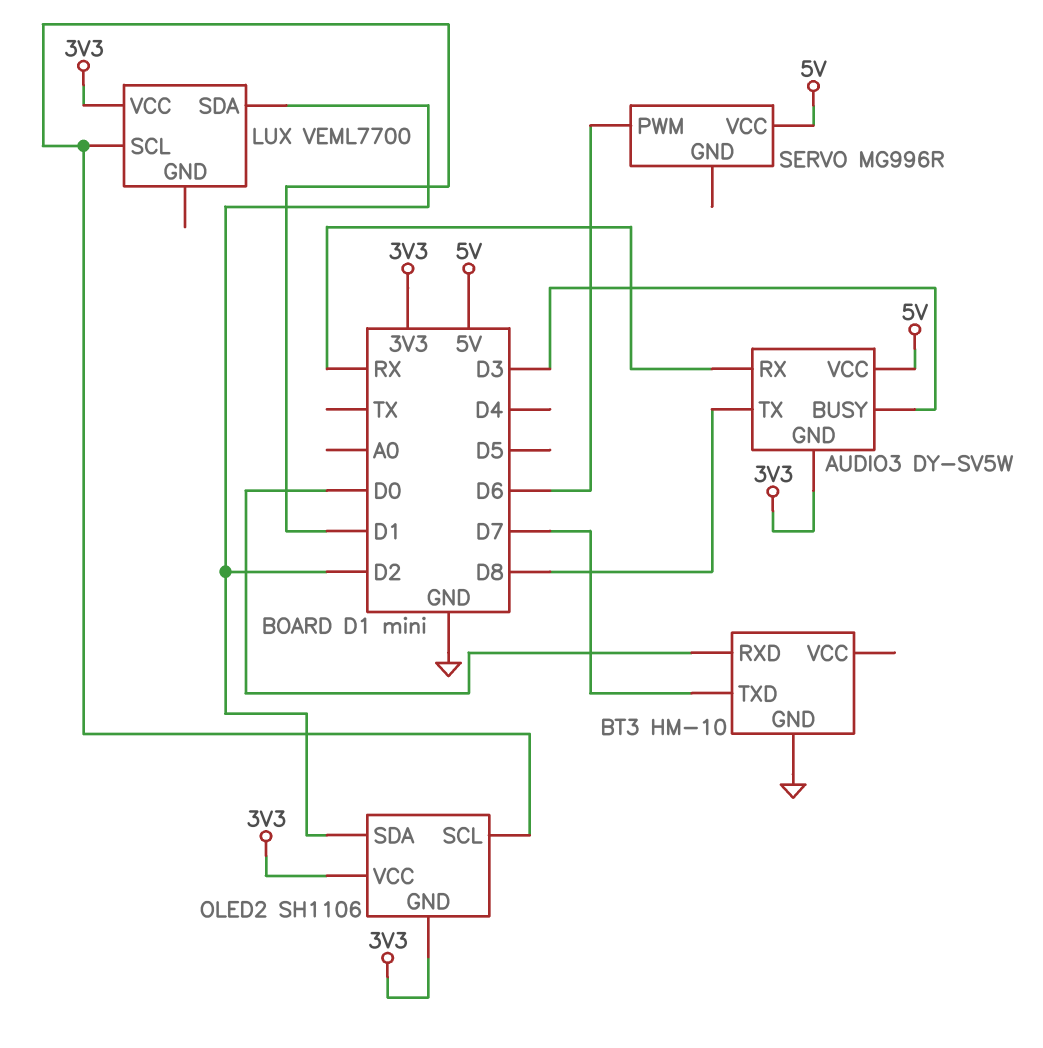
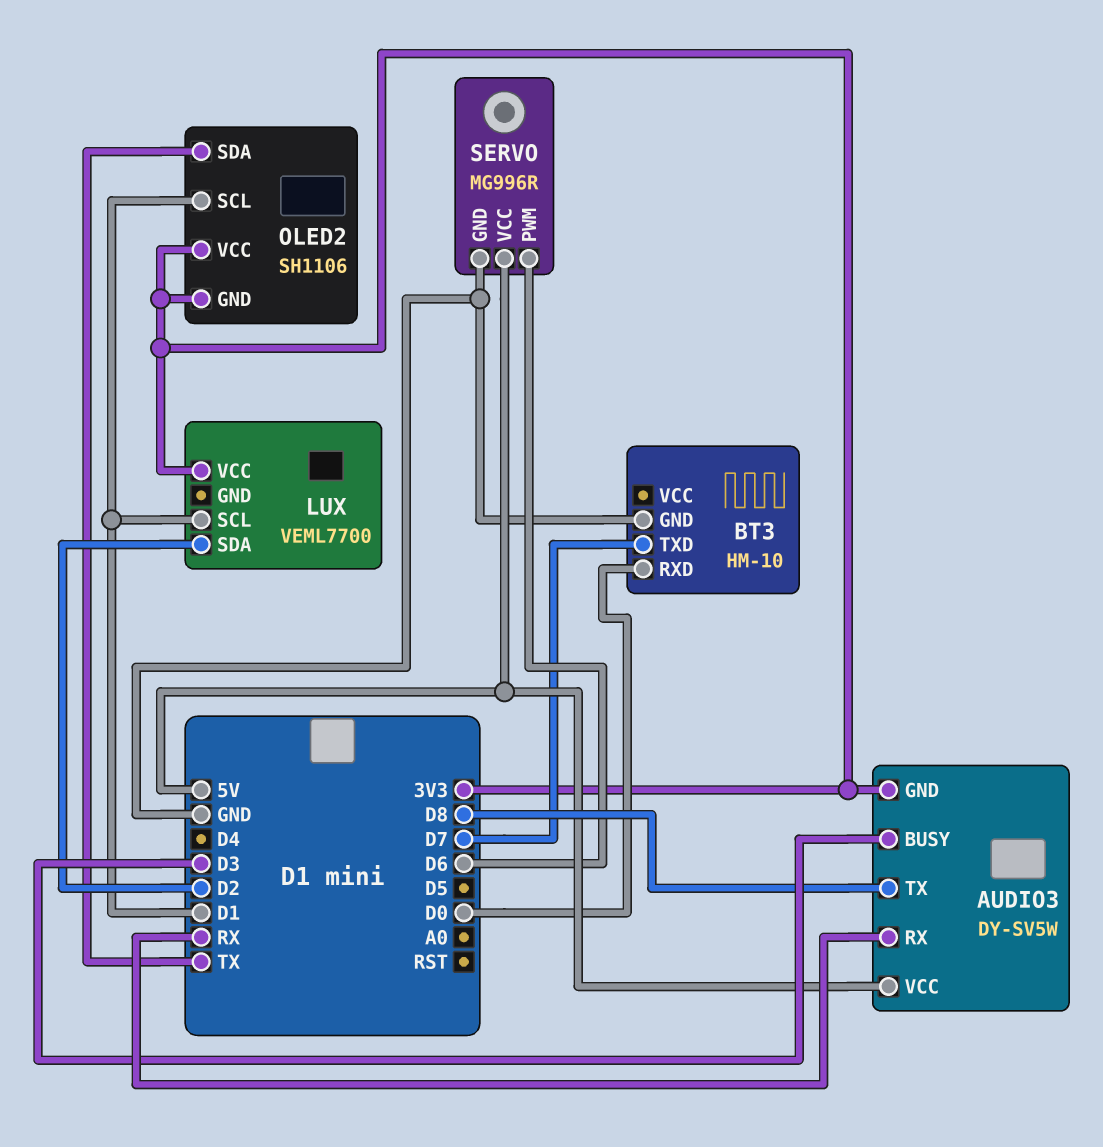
OLED2 pin SDA: D2 -> TX
SERVO pin GND: none -> GND

